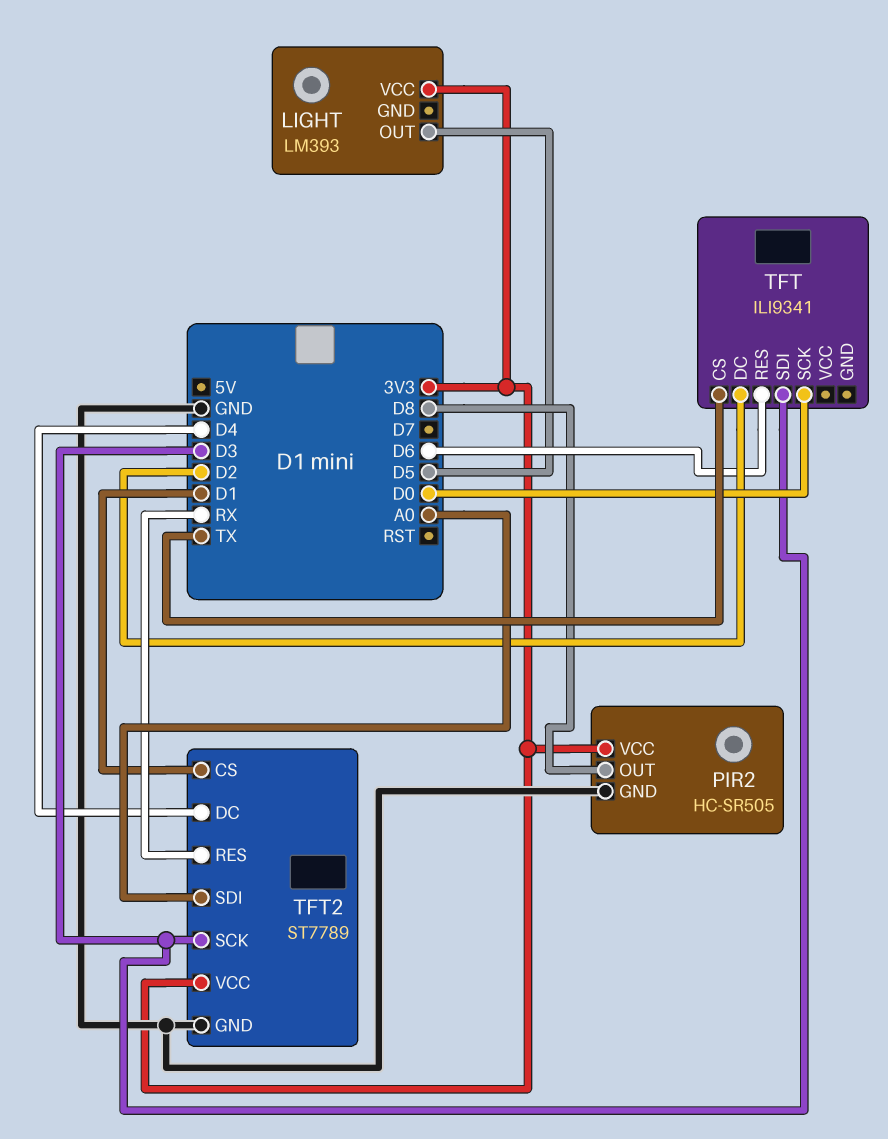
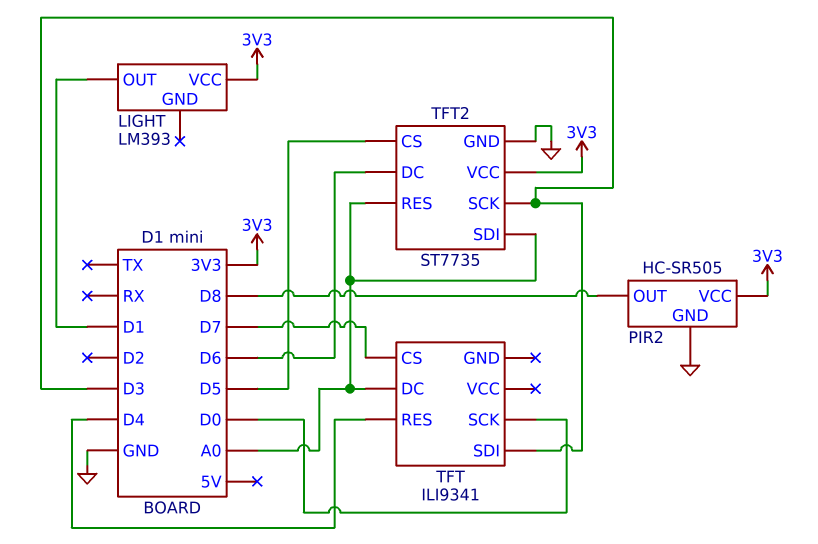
LIGHT pin OUT: D5 -> D1
TFT pin CS: TX -> D7
TFT pin DC: D2 -> A0
TFT pin RES: D6 -> D4
TFT2: ST7789 -> ST7735
TFT2 pin CS: D1 -> D5
TFT2 pin DC: D4 -> D6
TFT2 pin RES: RX -> A0

